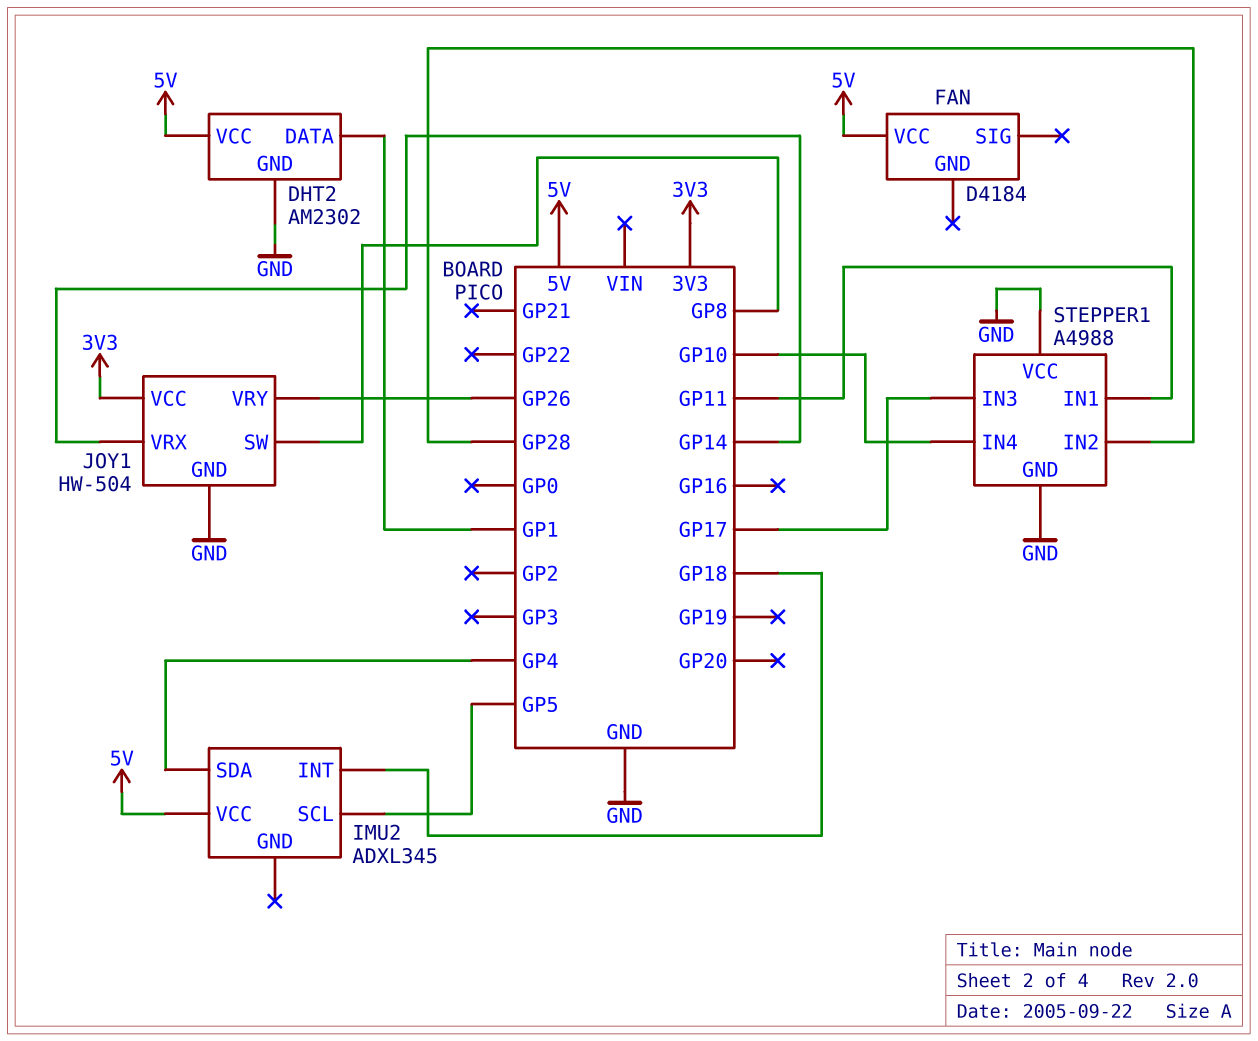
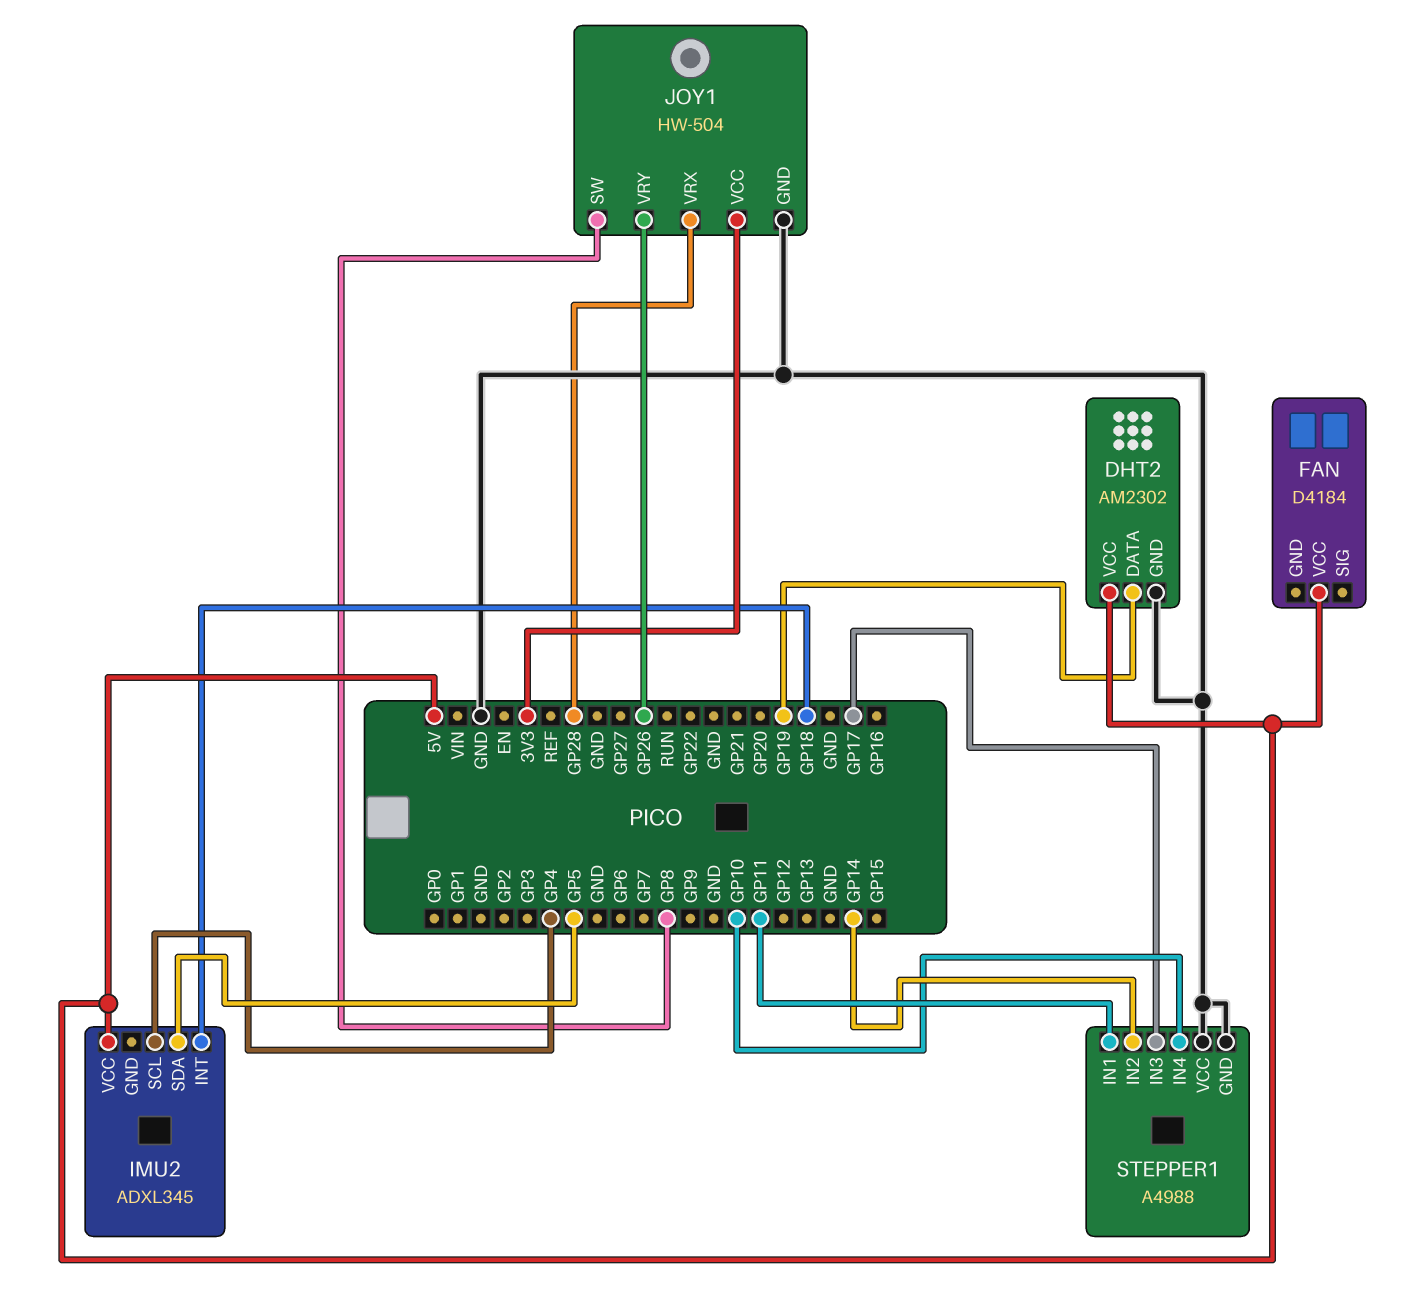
DHT2 pin DATA: GP1 -> GP19
IMU2 pin SCL: GP5 -> GP4
IMU2 pin SDA: GP4 -> GP5
JOY1 pin VRX: GP14 -> GP28
STEPPER1 pin IN2: GP28 -> GP14

